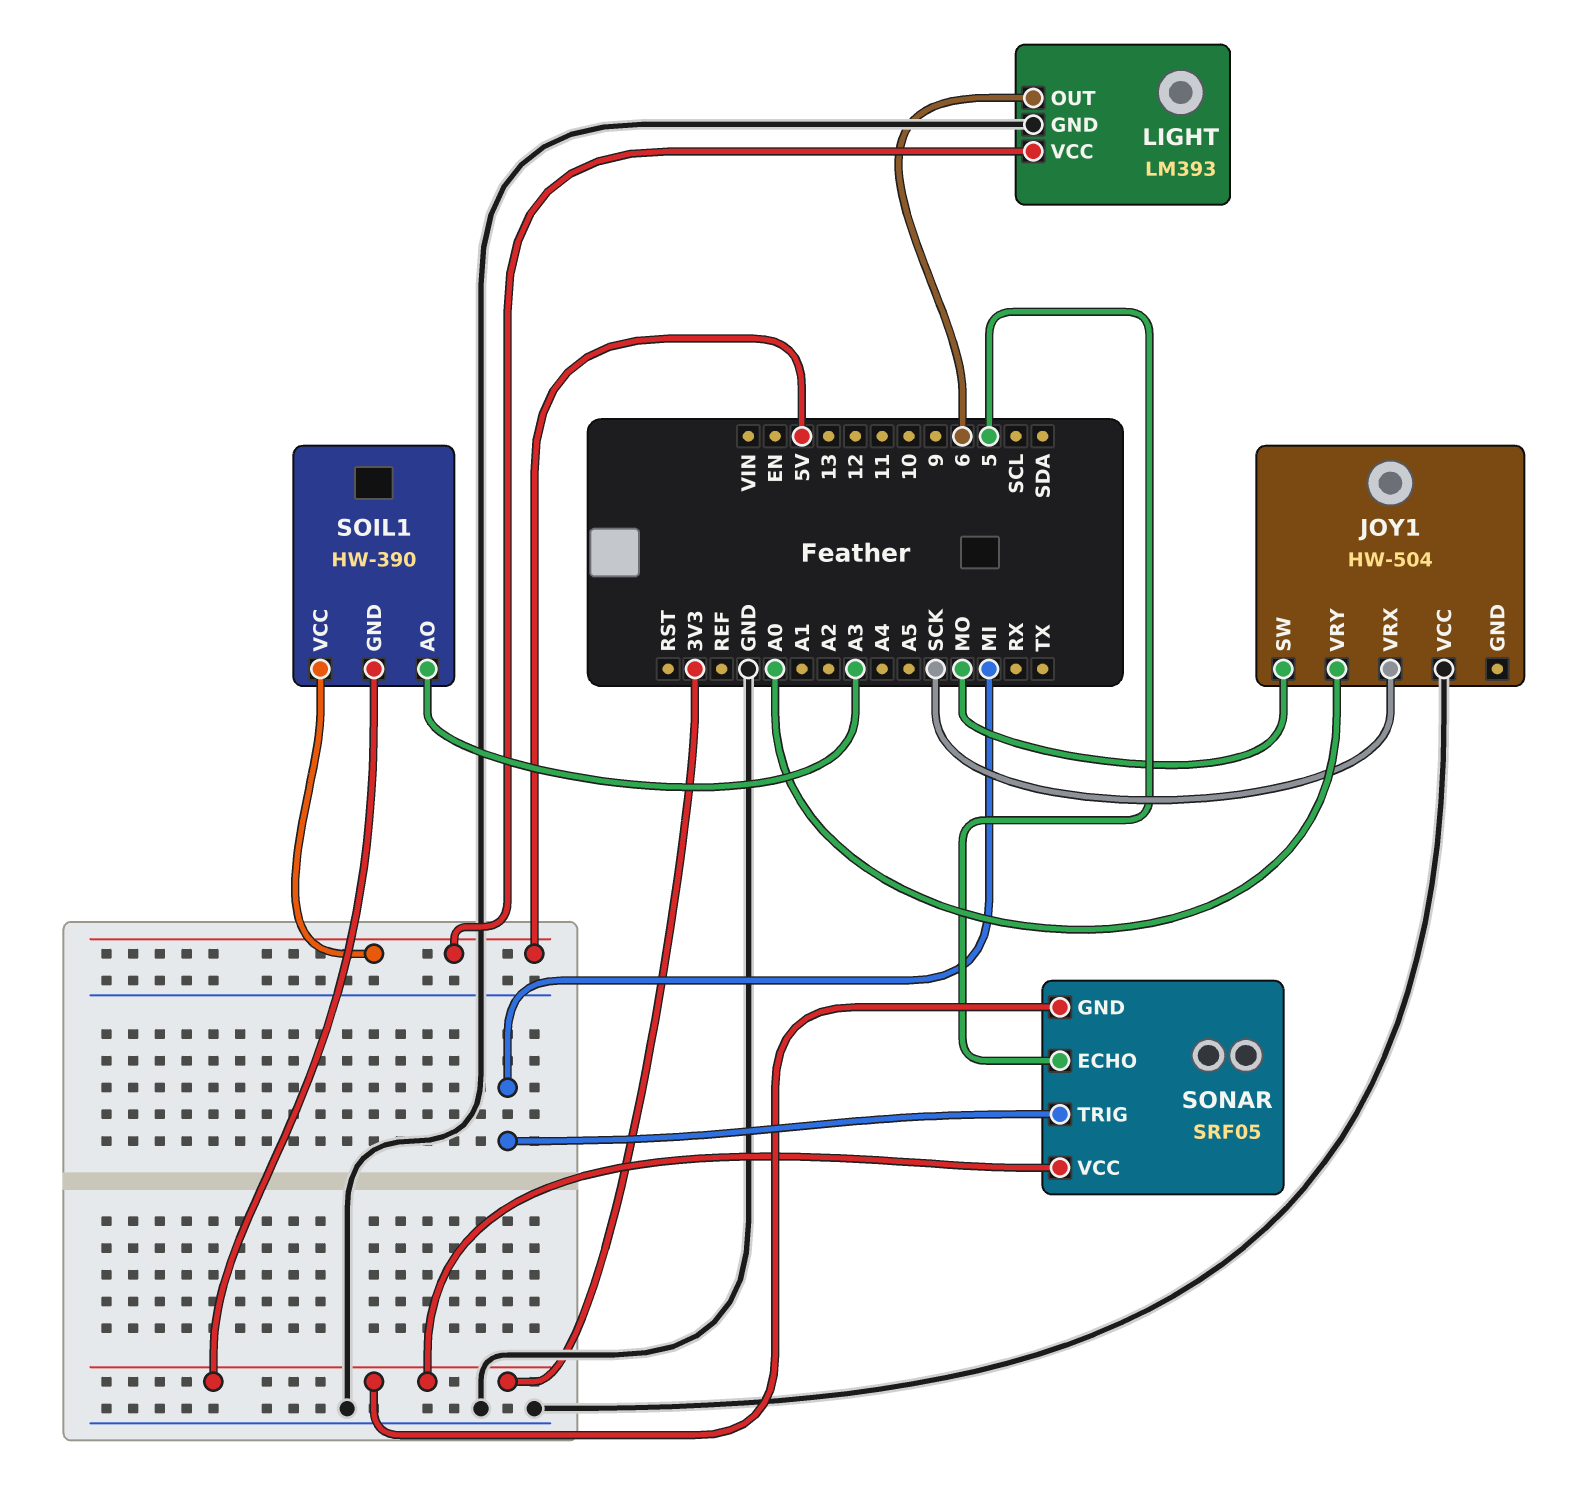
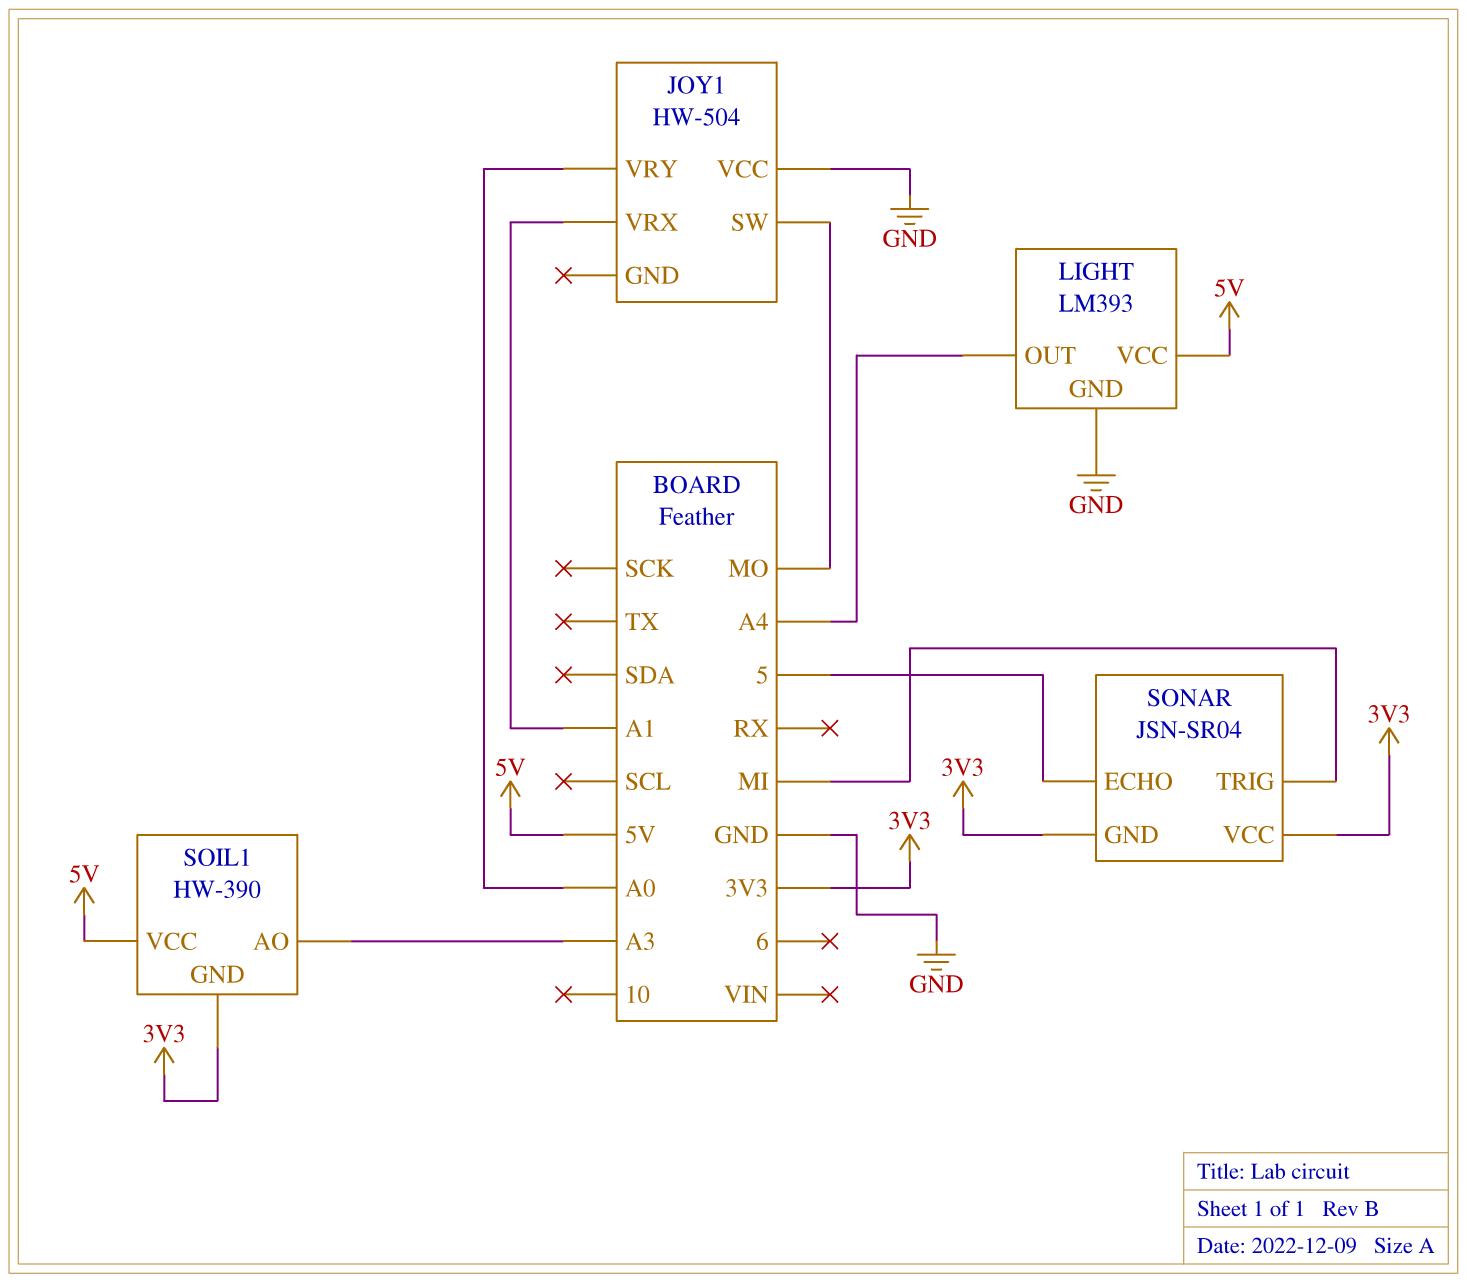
JOY1 pin VRX: SCK -> A1
LIGHT pin OUT: 6 -> A4
SONAR: SRF05 -> JSN-SR04

